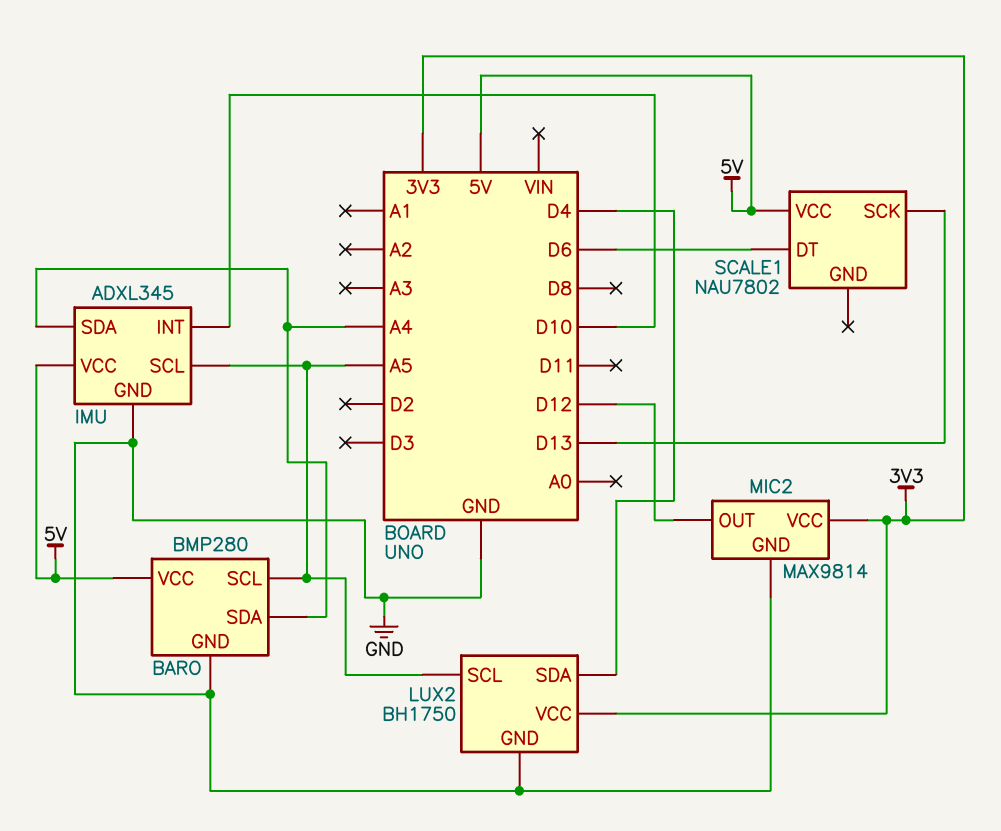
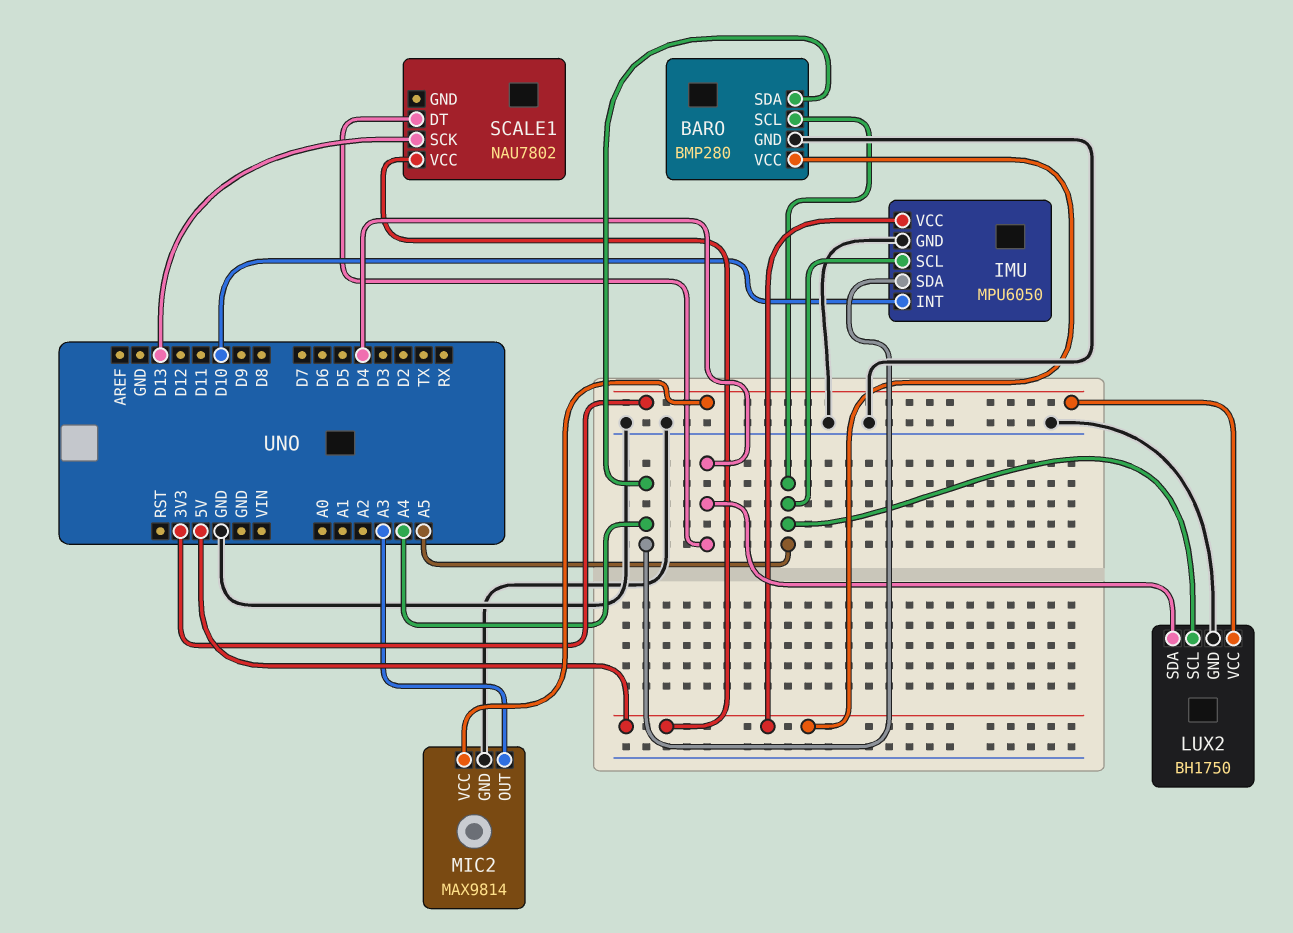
IMU: ADXL345 -> MPU6050
MIC2 pin OUT: D12 -> A3
SCALE1 pin DT: D6 -> D4

